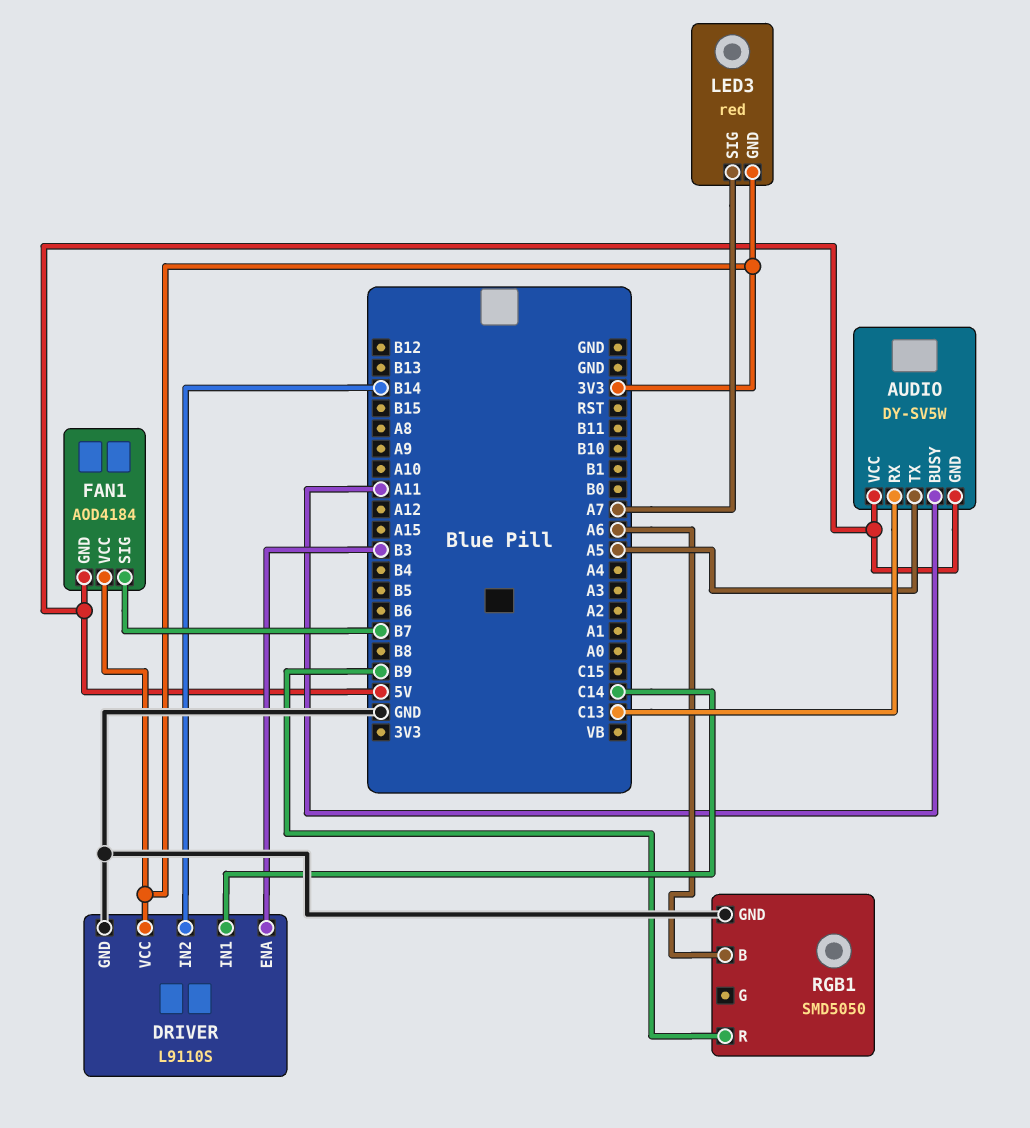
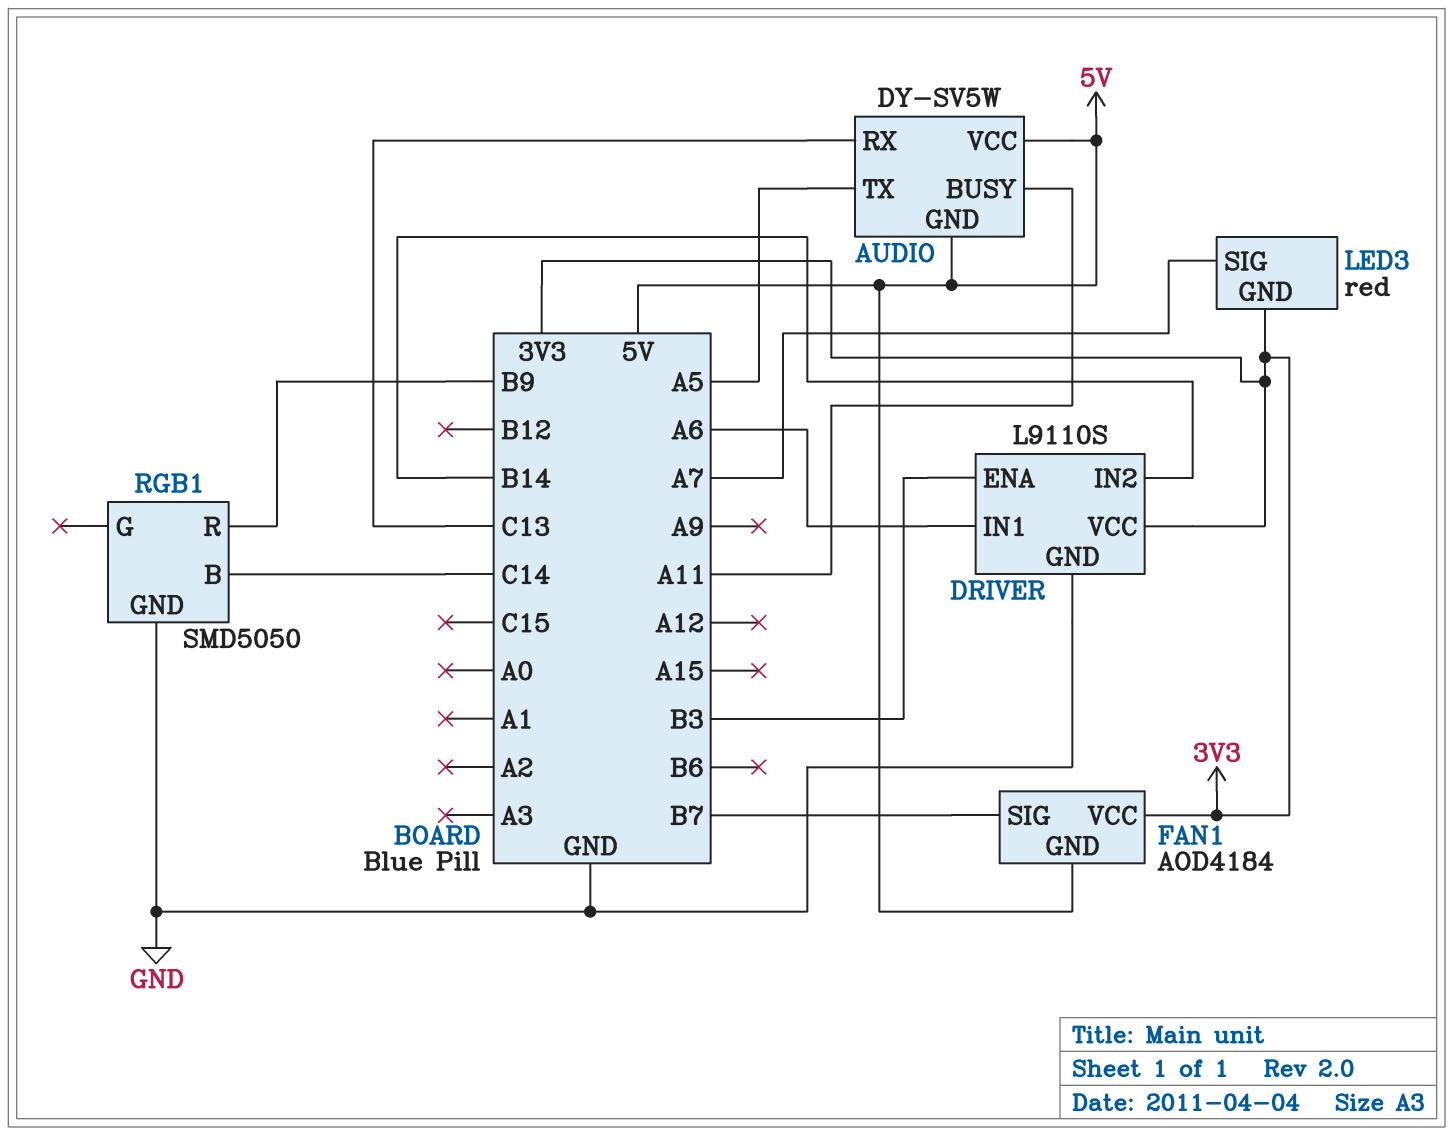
DRIVER pin IN1: C14 -> A6
RGB1 pin B: A6 -> C14

